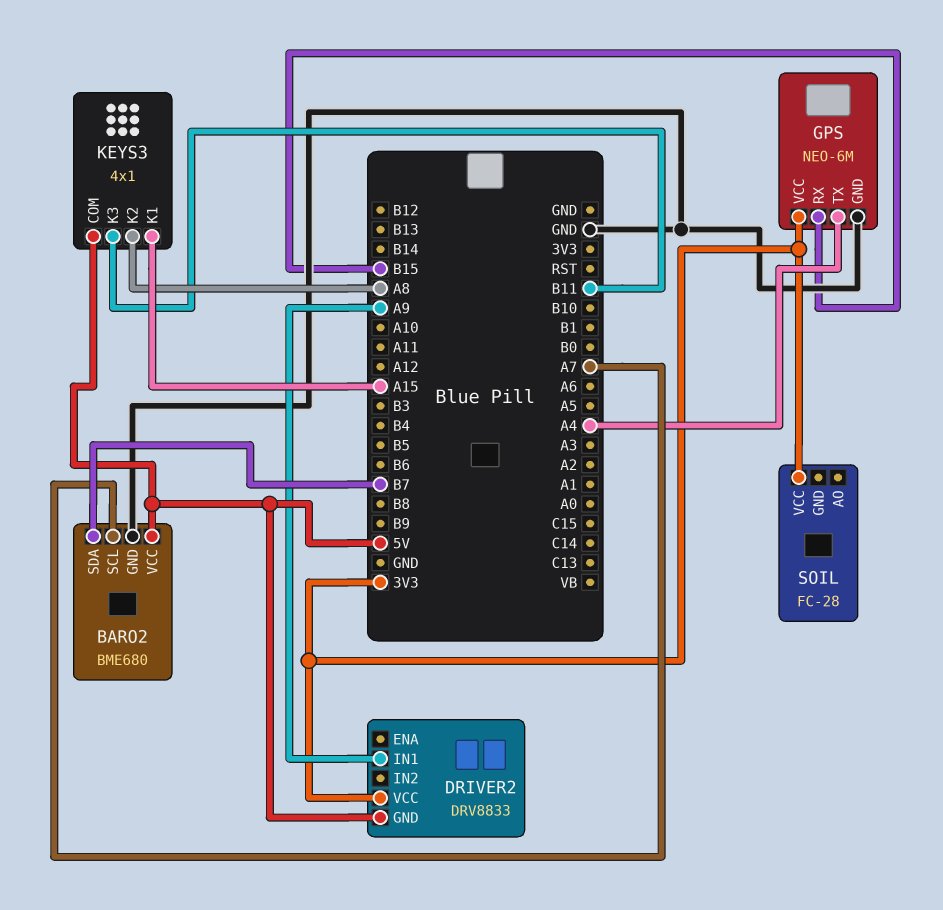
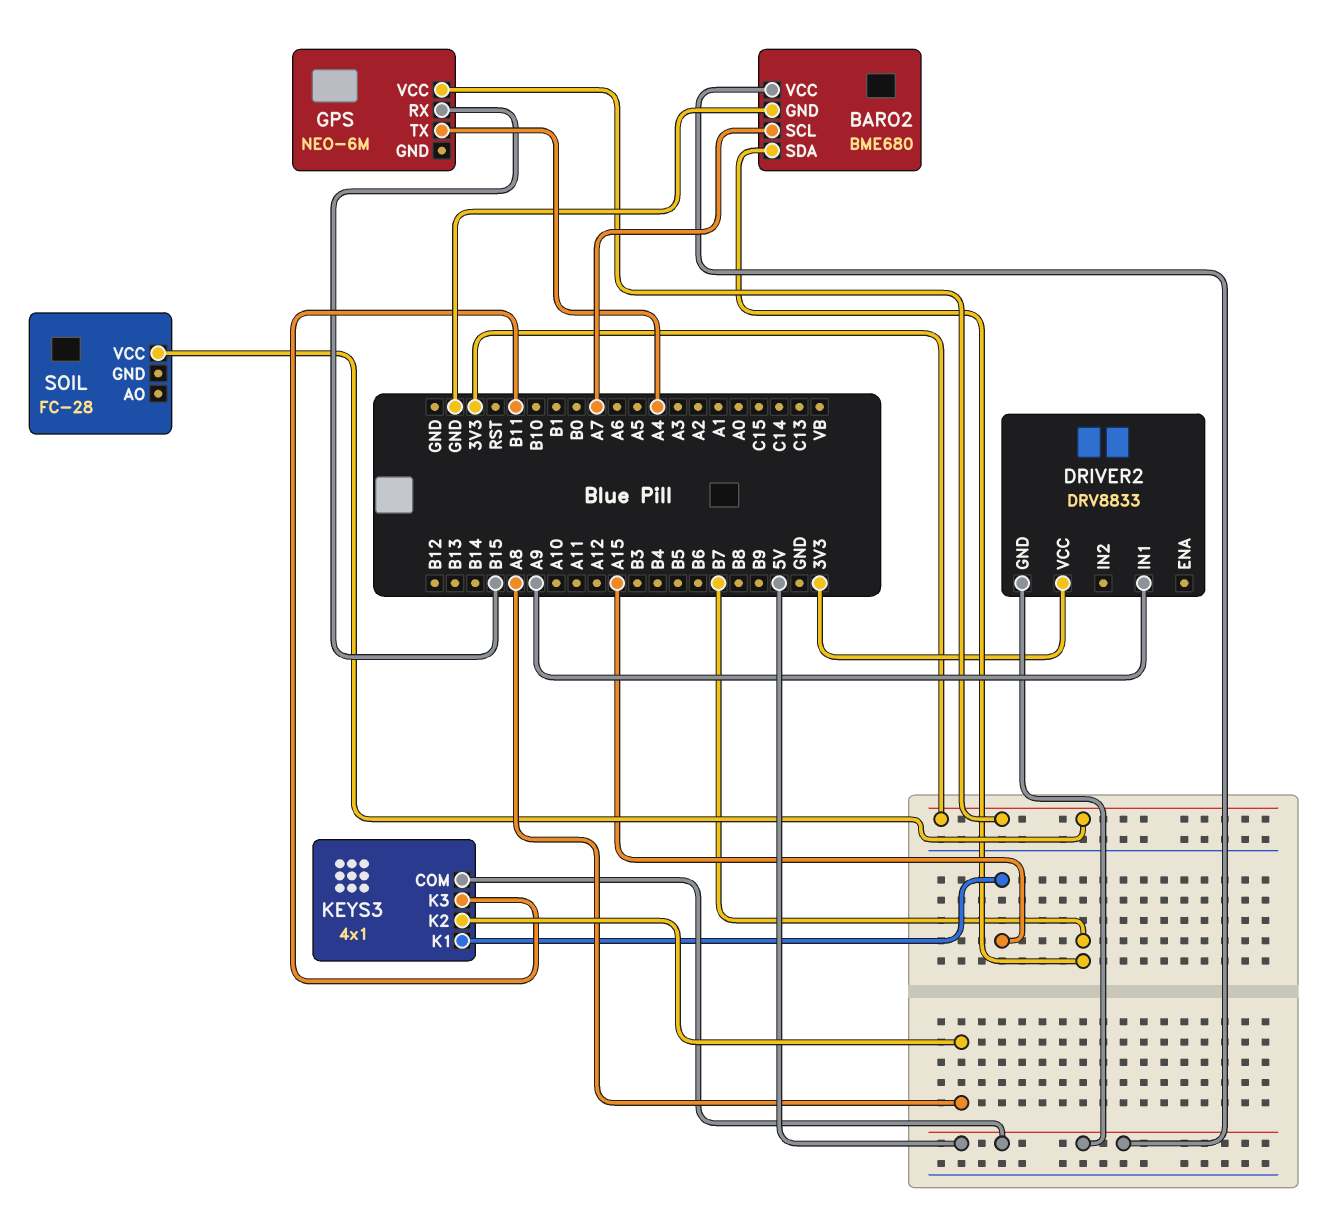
GPS pin GND: GND -> none

